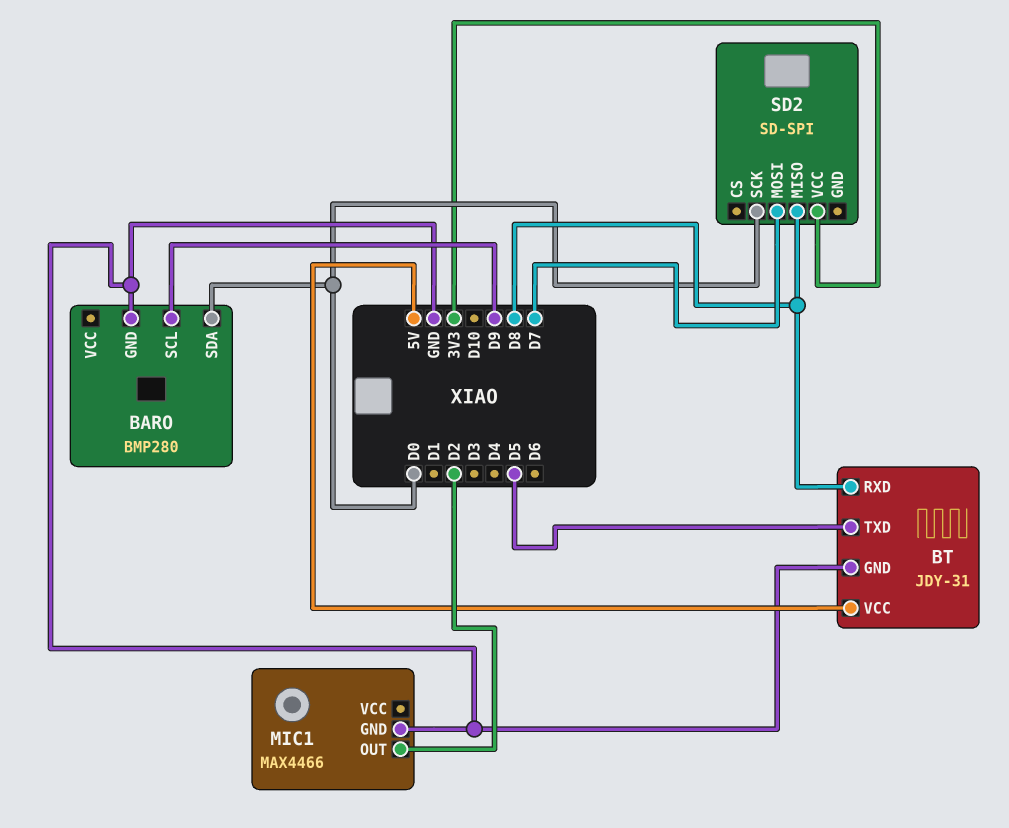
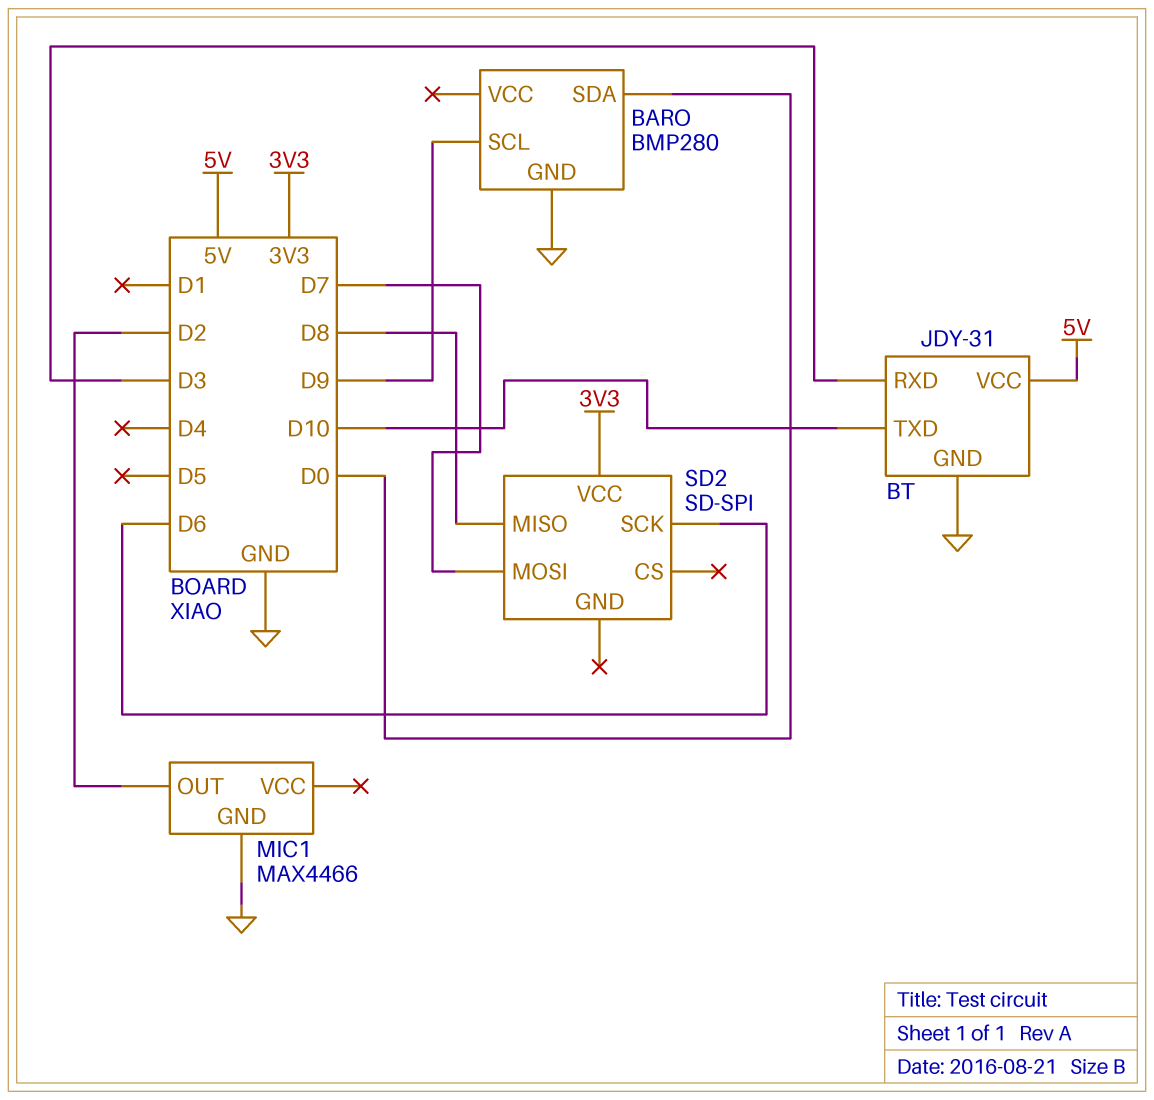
BT pin RXD: D8 -> D3
BT pin TXD: D5 -> D10
SD2 pin SCK: D0 -> D6

